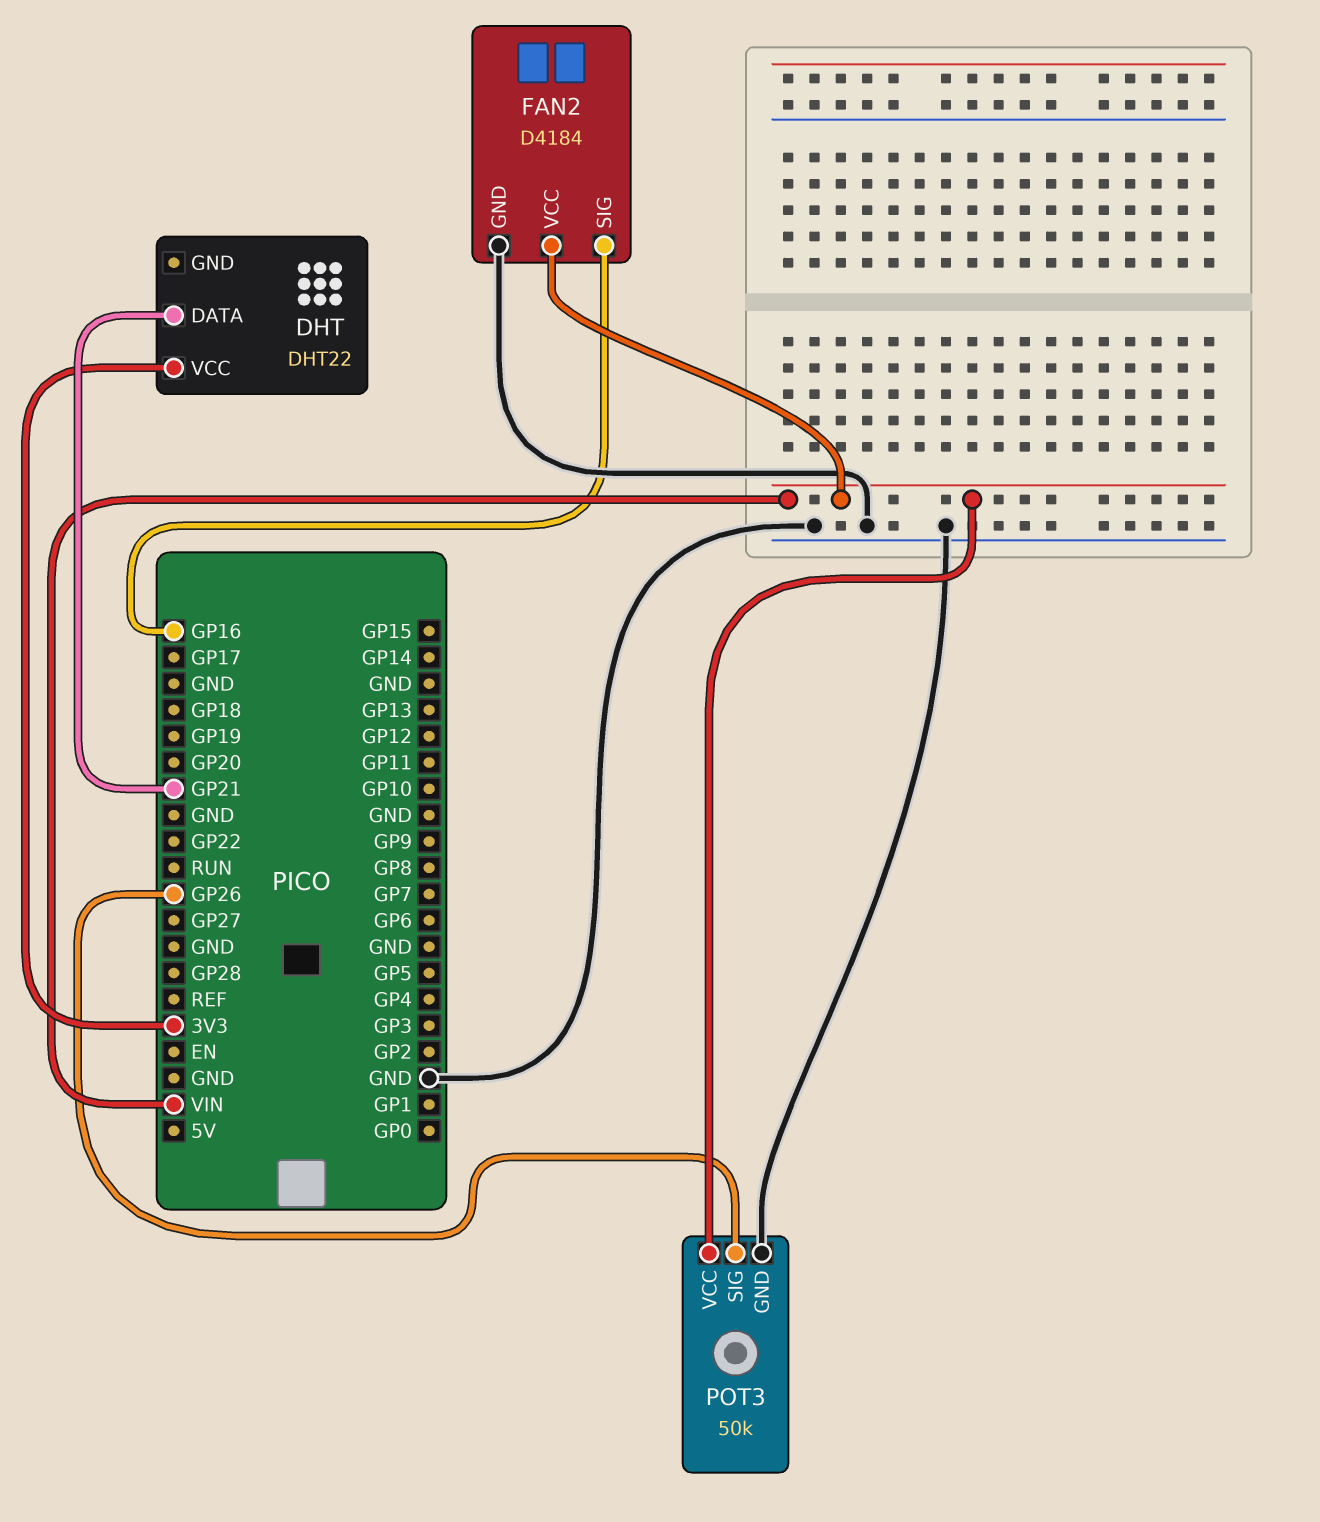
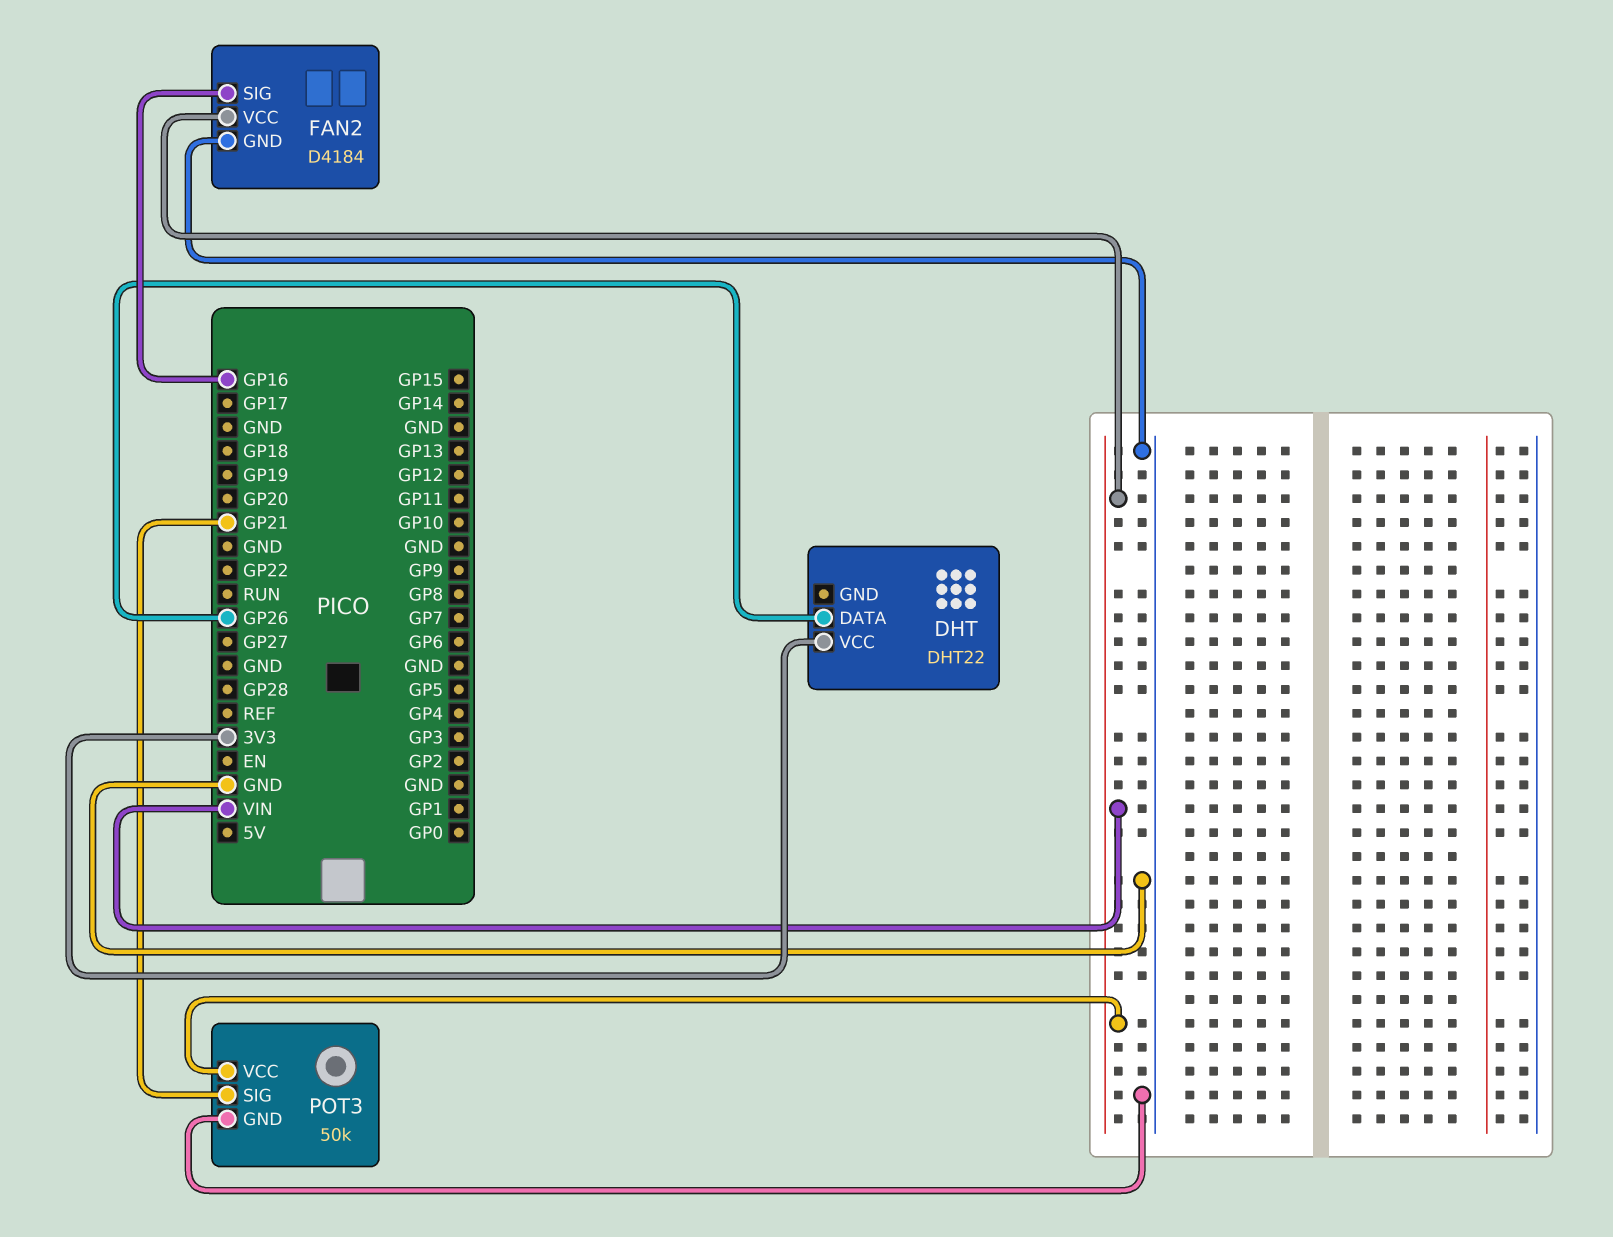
DHT pin DATA: GP21 -> GP26
POT3 pin SIG: GP26 -> GP21

